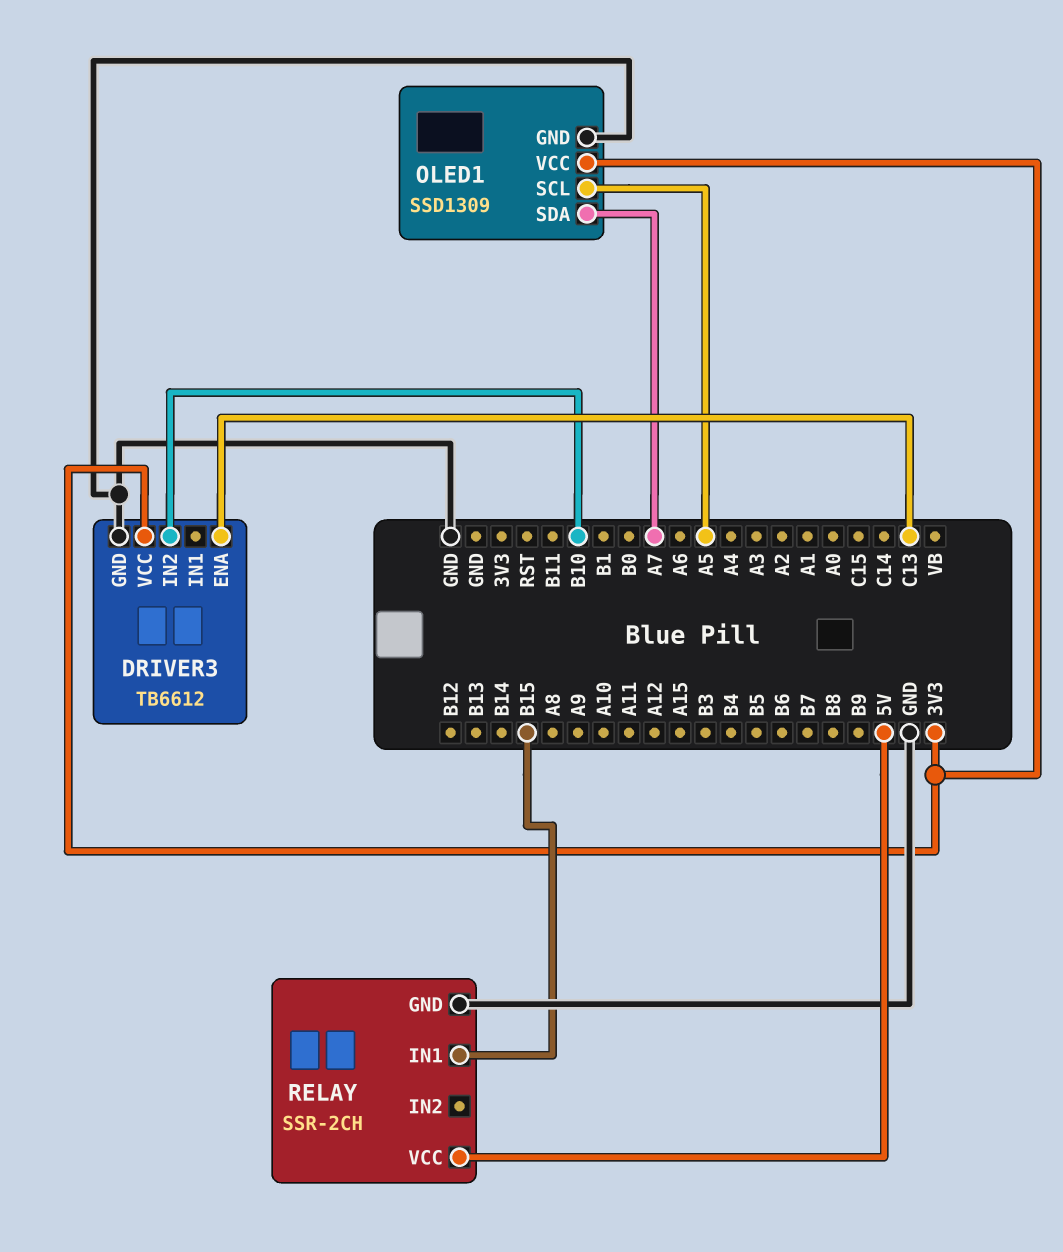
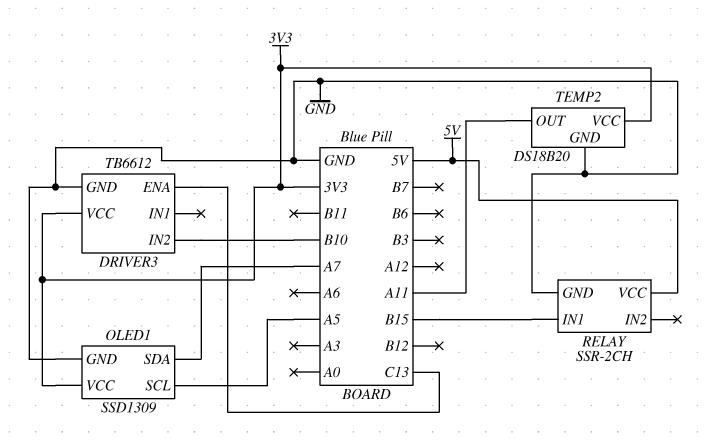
TEMP2: none -> DS18B20
TEMP2 pin GND: none -> GND
TEMP2 pin OUT: none -> A11
TEMP2 pin VCC: none -> 3V3

